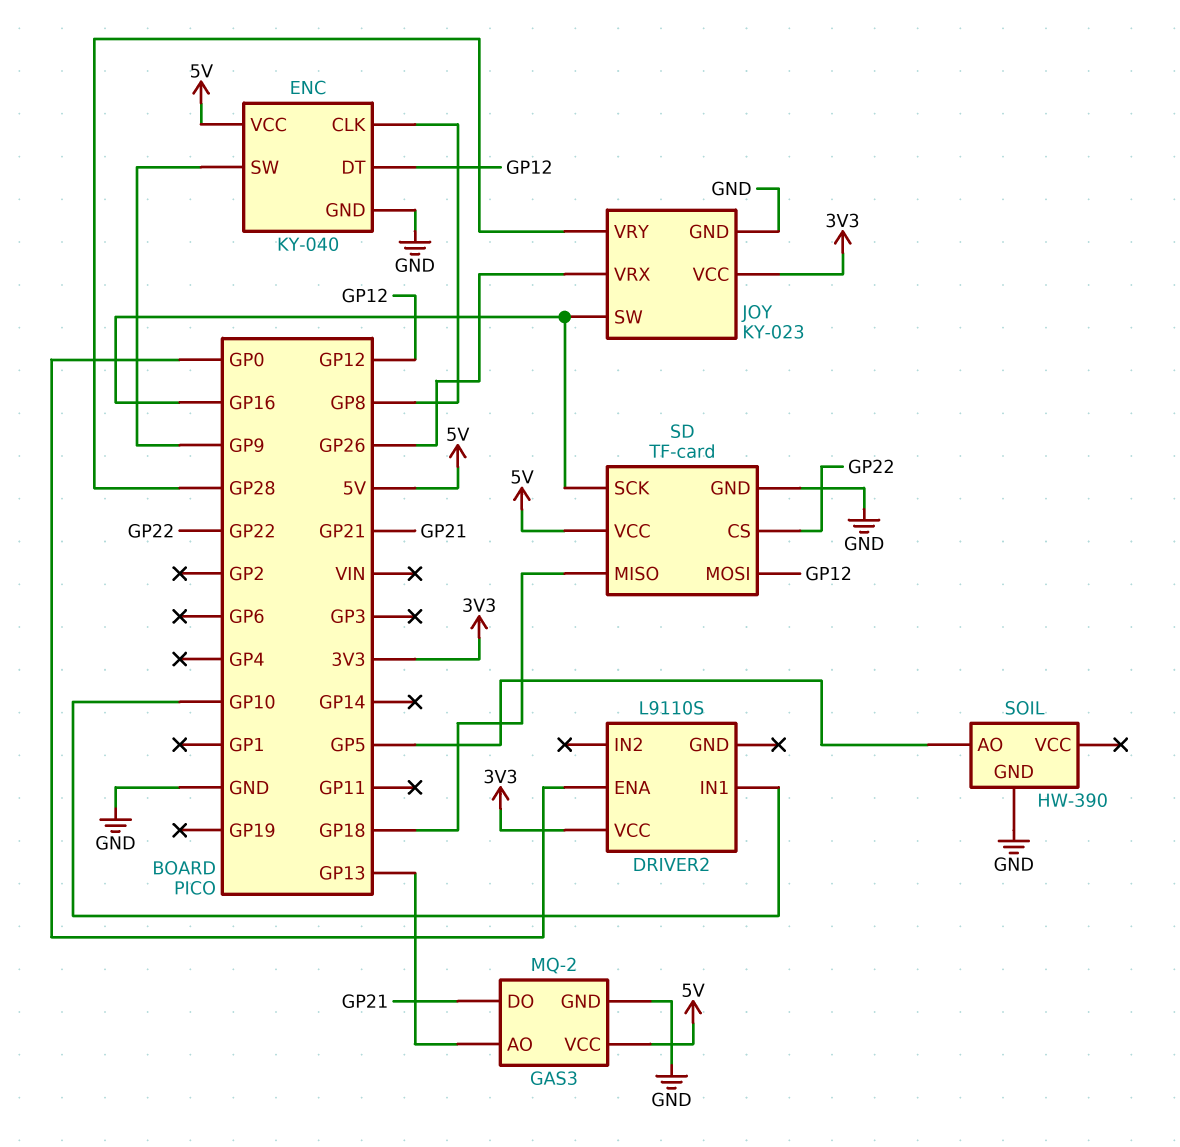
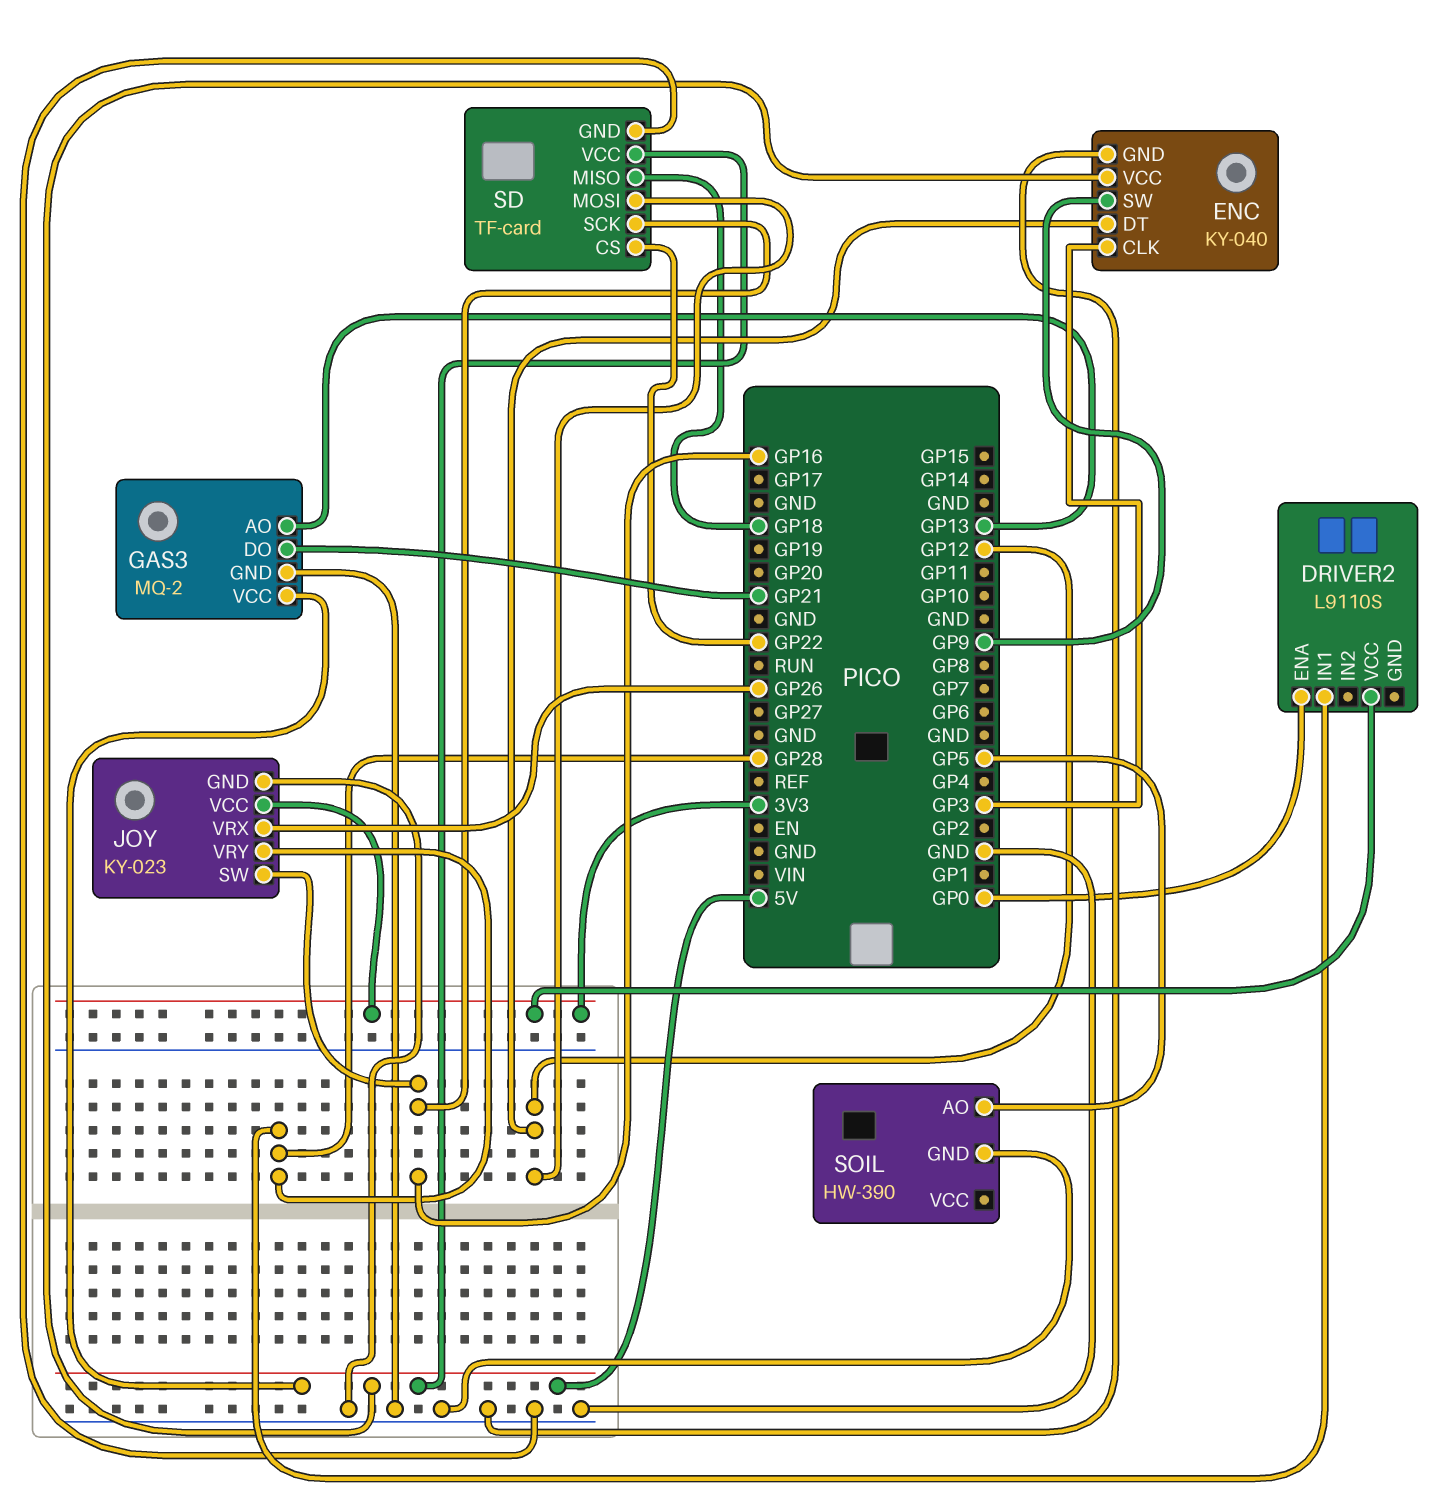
DRIVER2 pin IN1: GP10 -> GP28
ENC pin CLK: GP8 -> GP3

